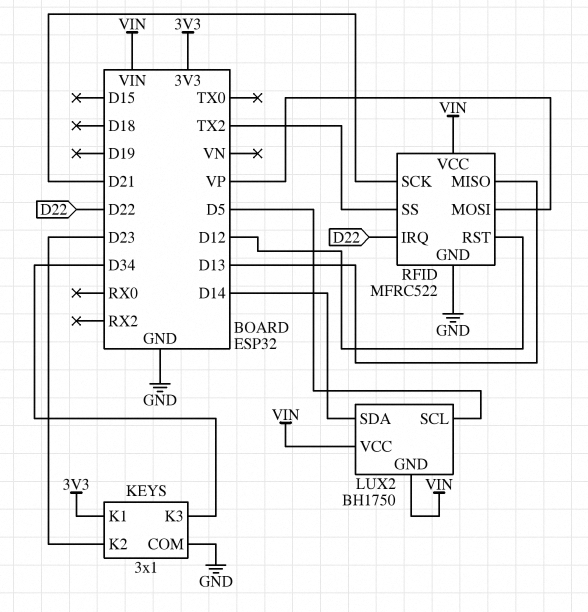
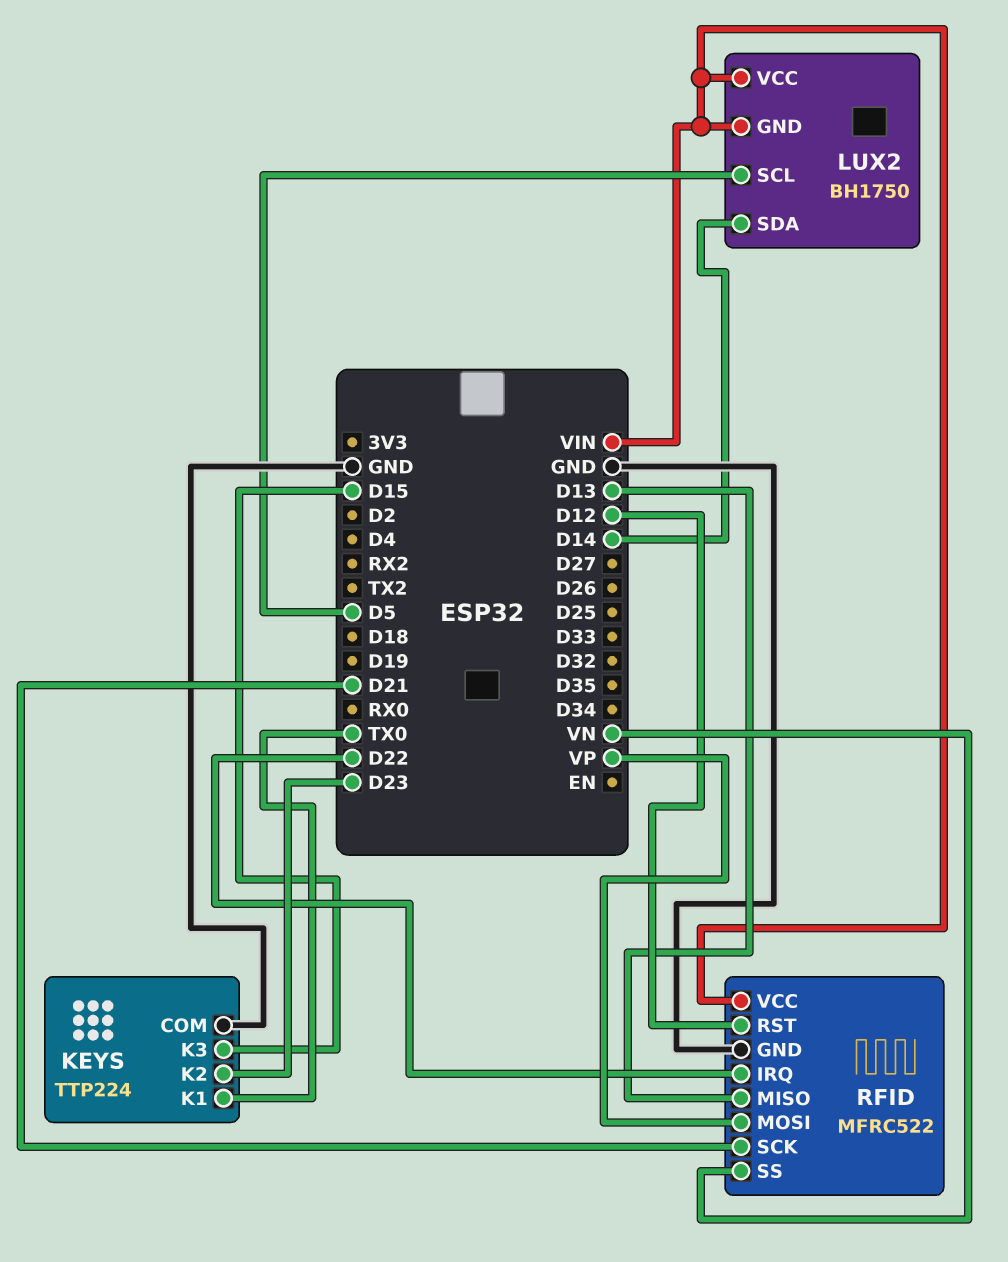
KEYS: 3x1 -> TTP224
KEYS pin K1: 3V3 -> TX0
KEYS pin K3: D34 -> D15
RFID pin SS: TX2 -> VN

